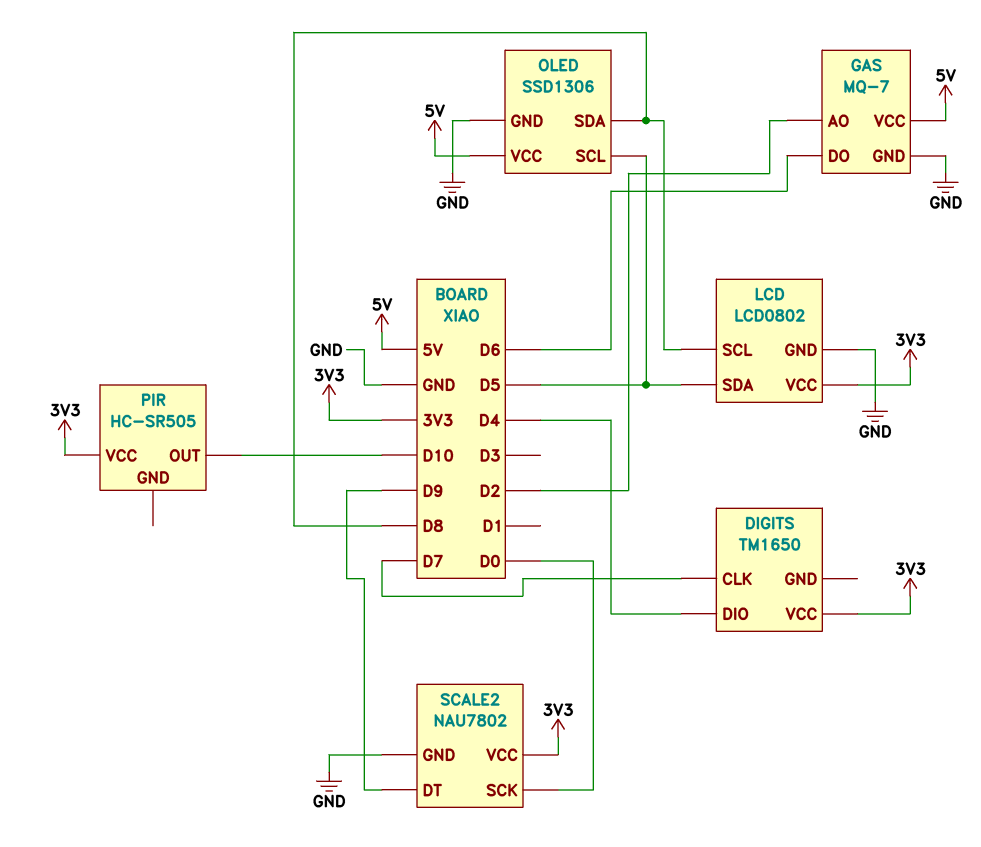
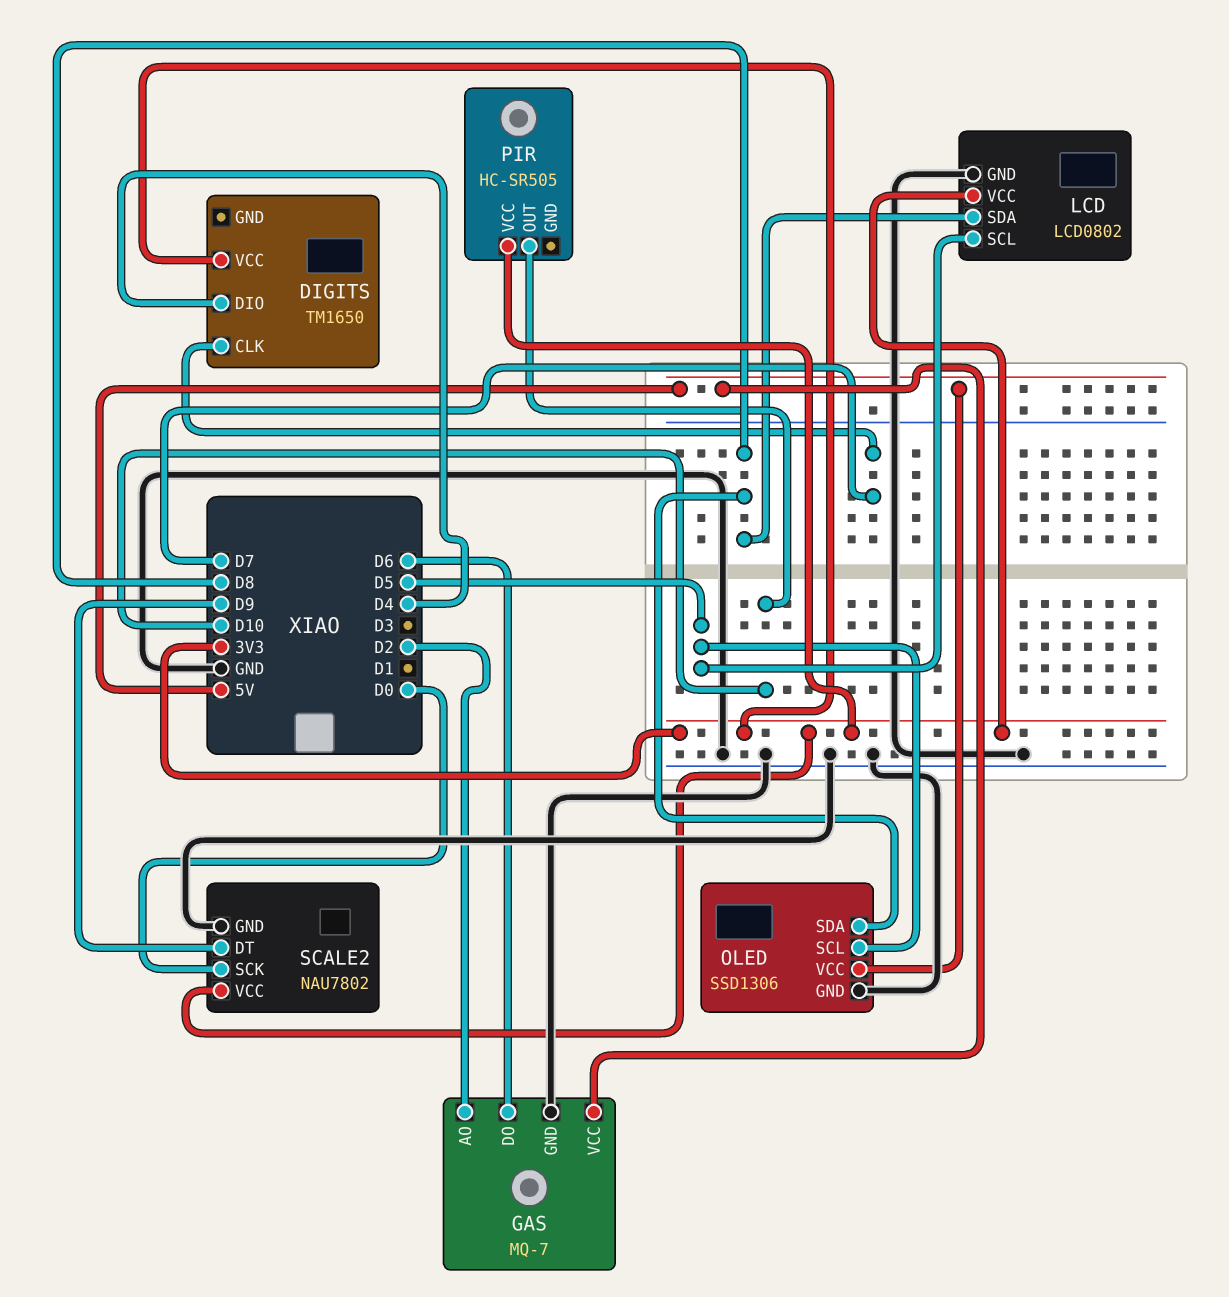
LCD pin SCL: D8 -> D5
LCD pin SDA: D5 -> D8

